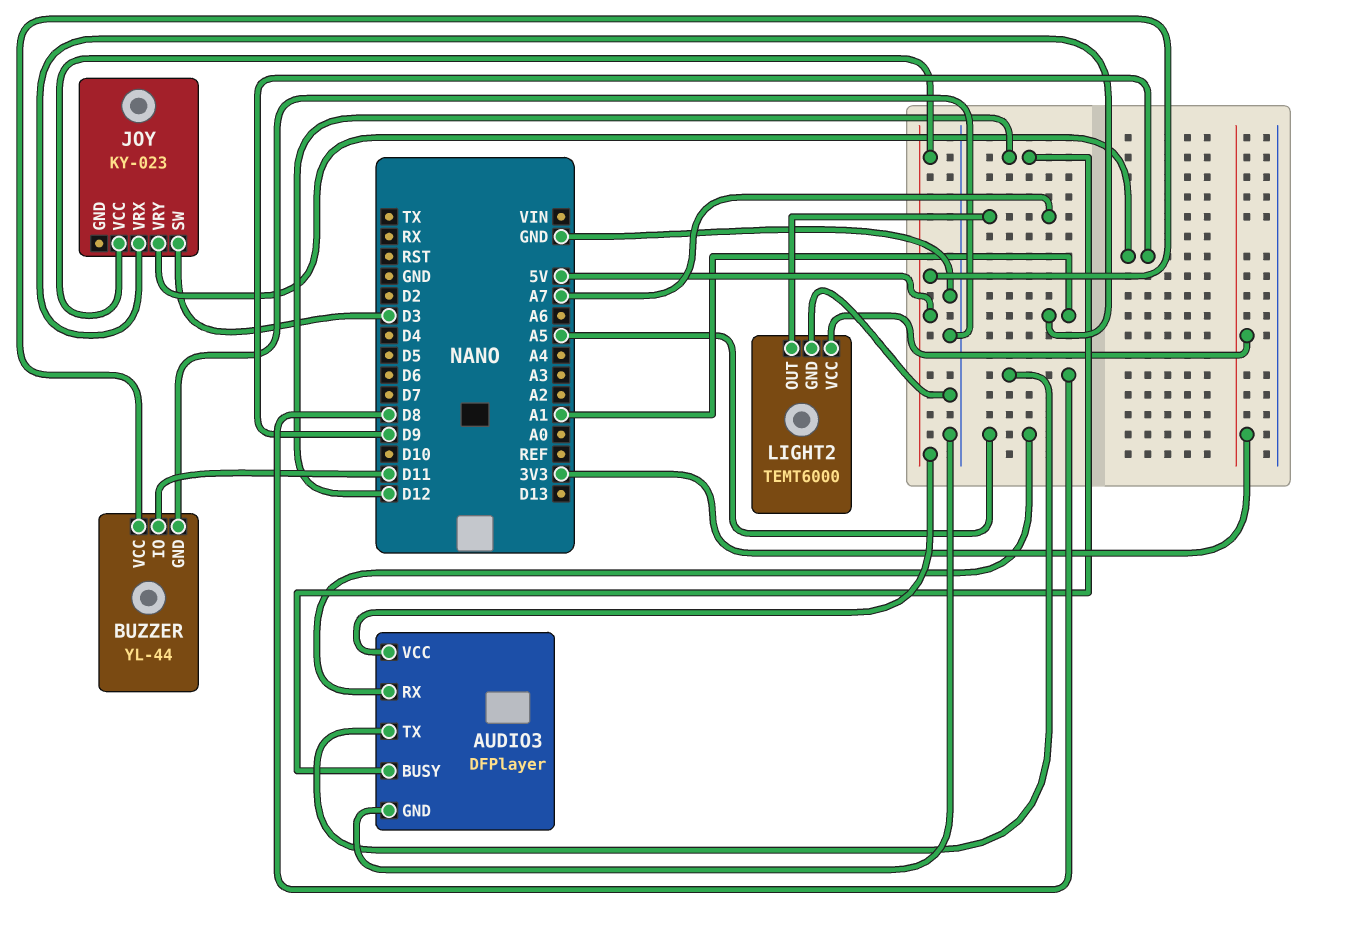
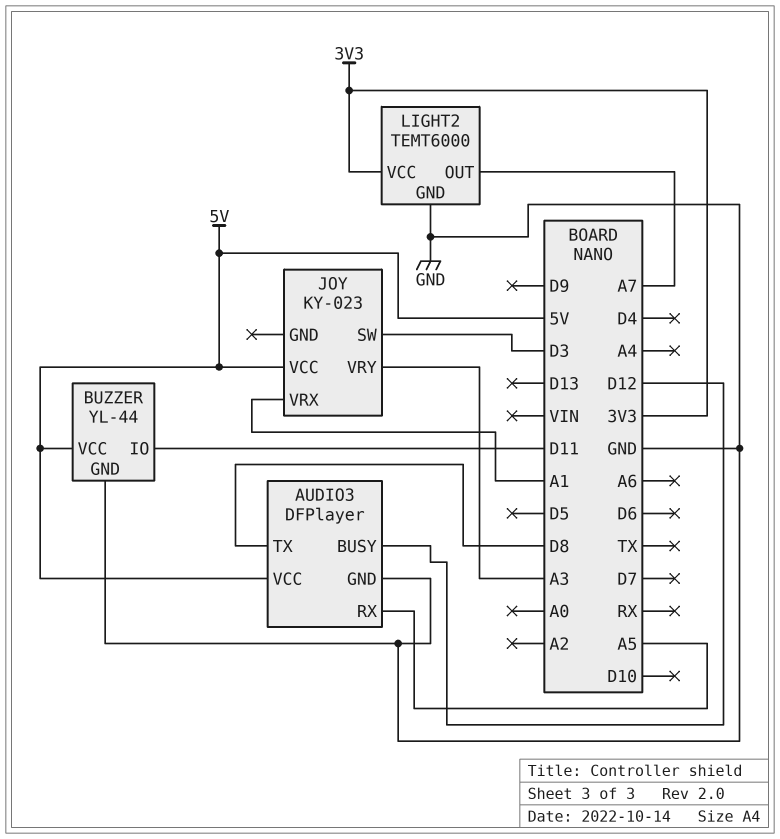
JOY pin VRY: D9 -> A3

